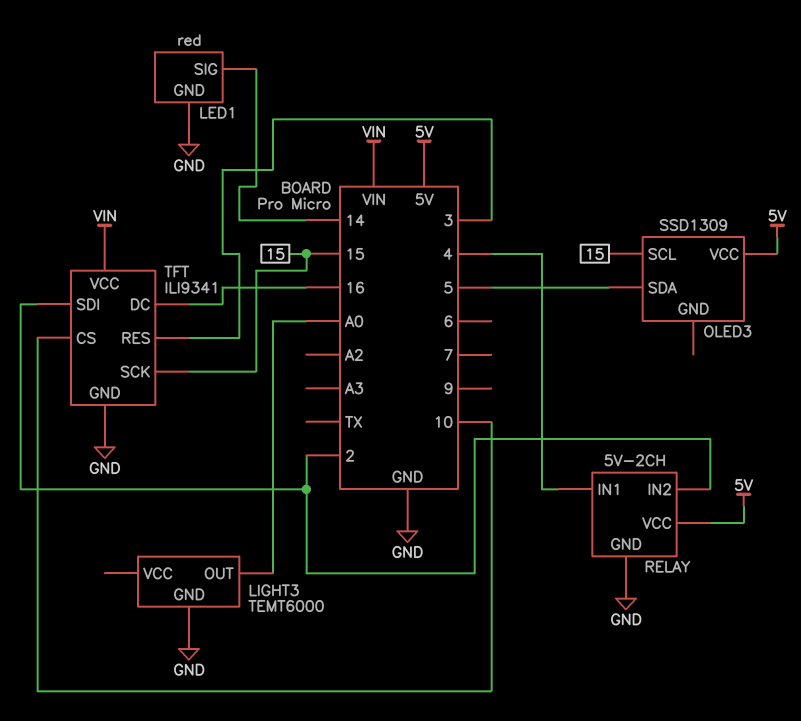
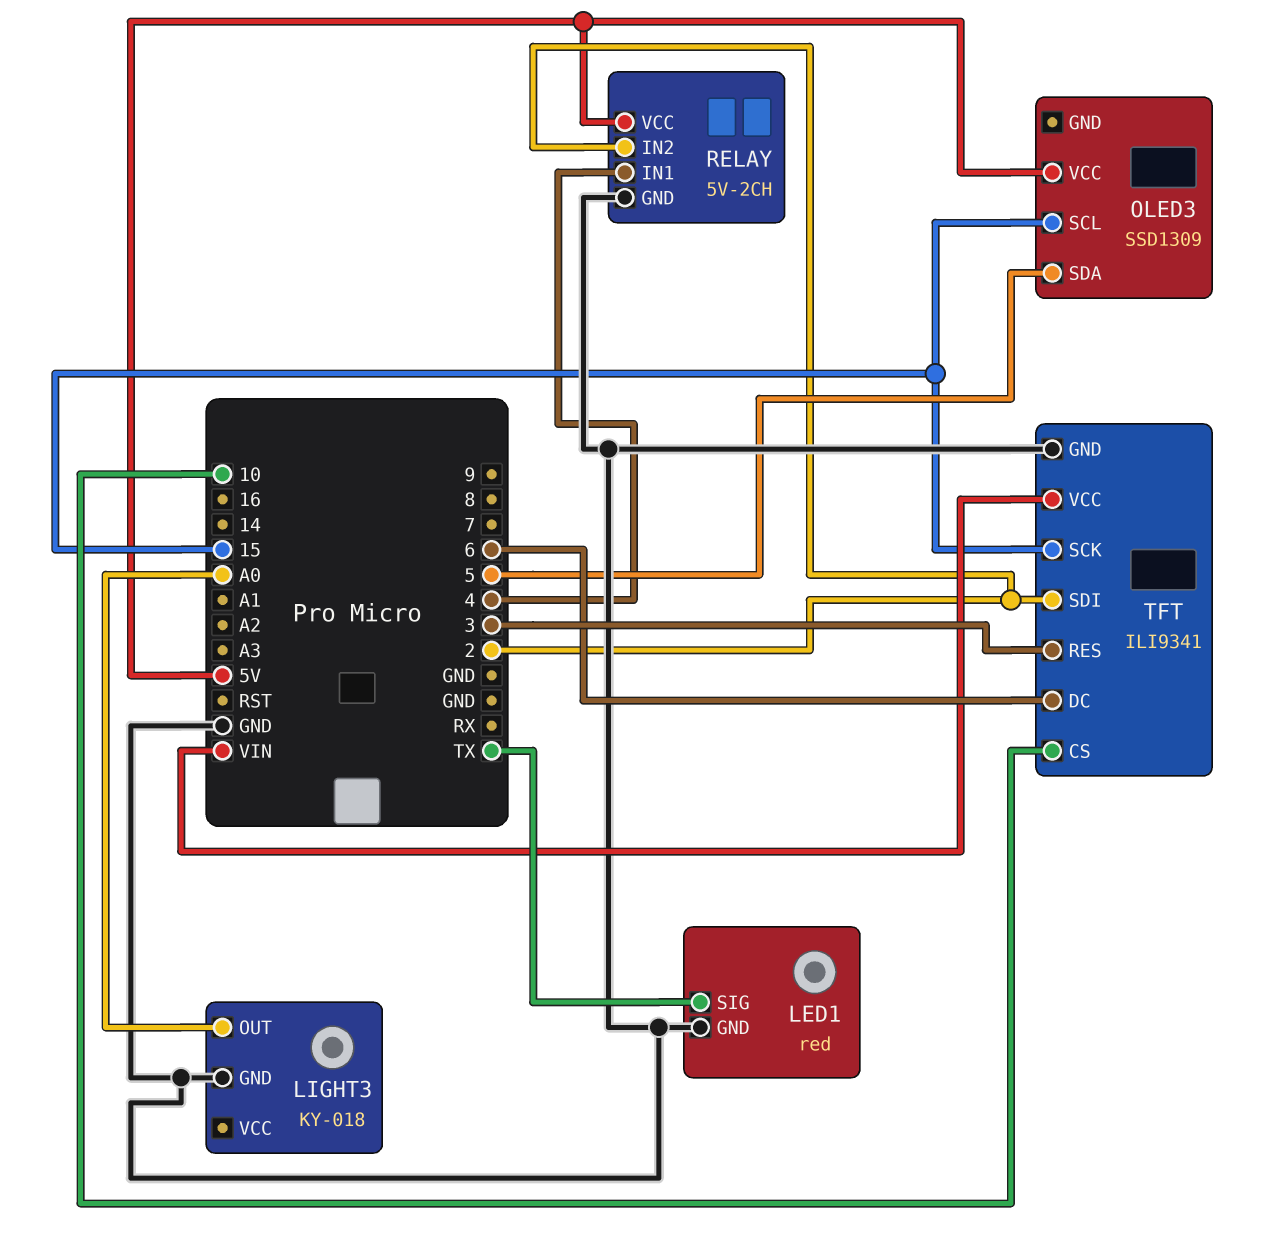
LED1 pin SIG: 14 -> TX
LIGHT3: TEMT6000 -> KY-018
TFT pin DC: 16 -> 6

